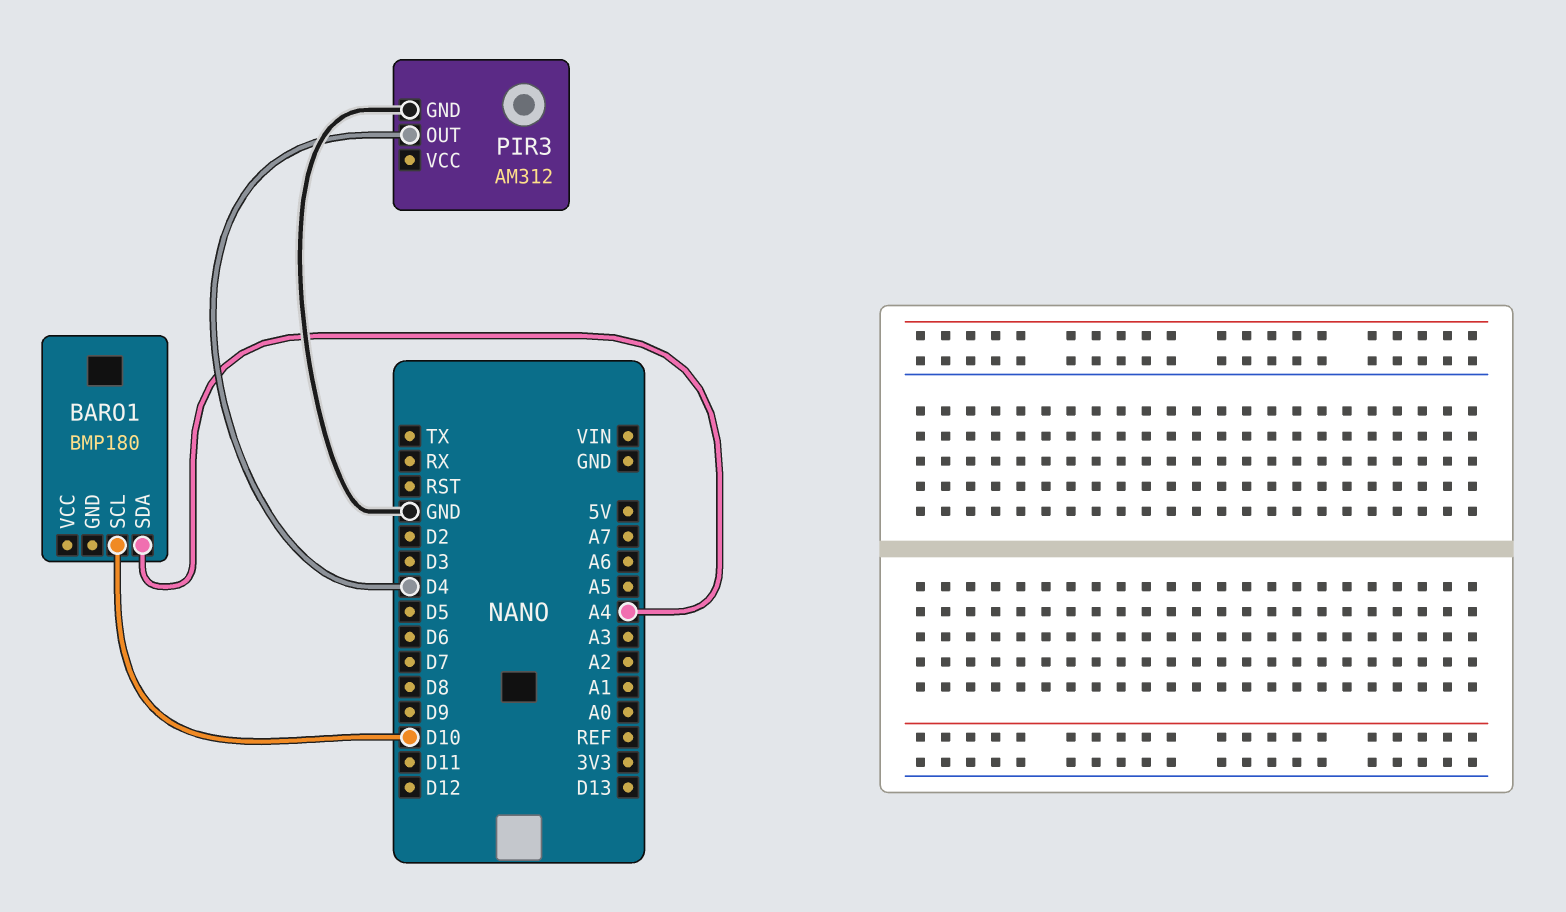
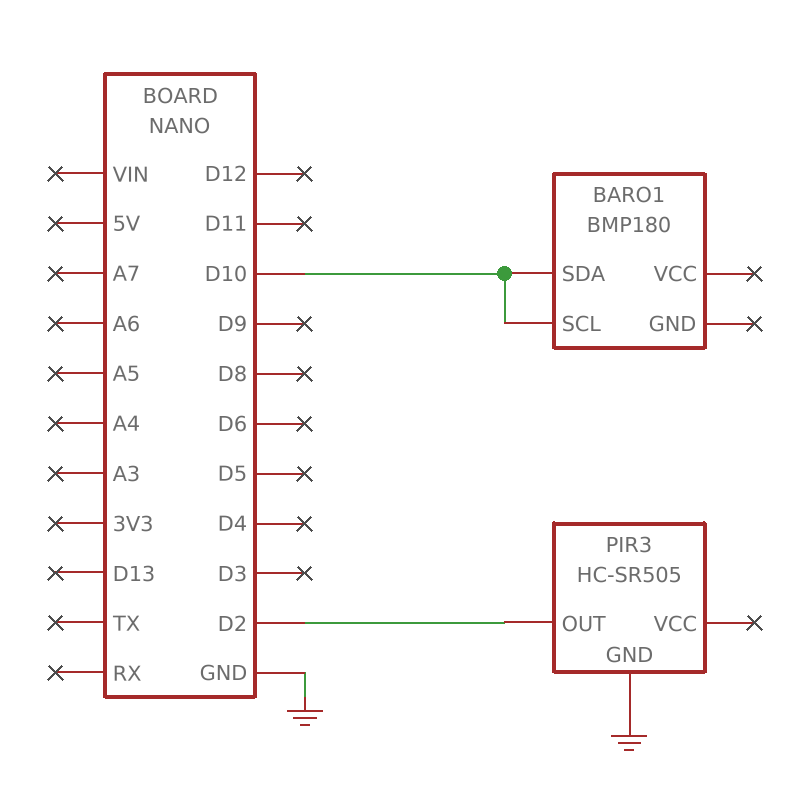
BARO1 pin SDA: A4 -> D10
PIR3: AM312 -> HC-SR505
PIR3 pin OUT: D4 -> D2

